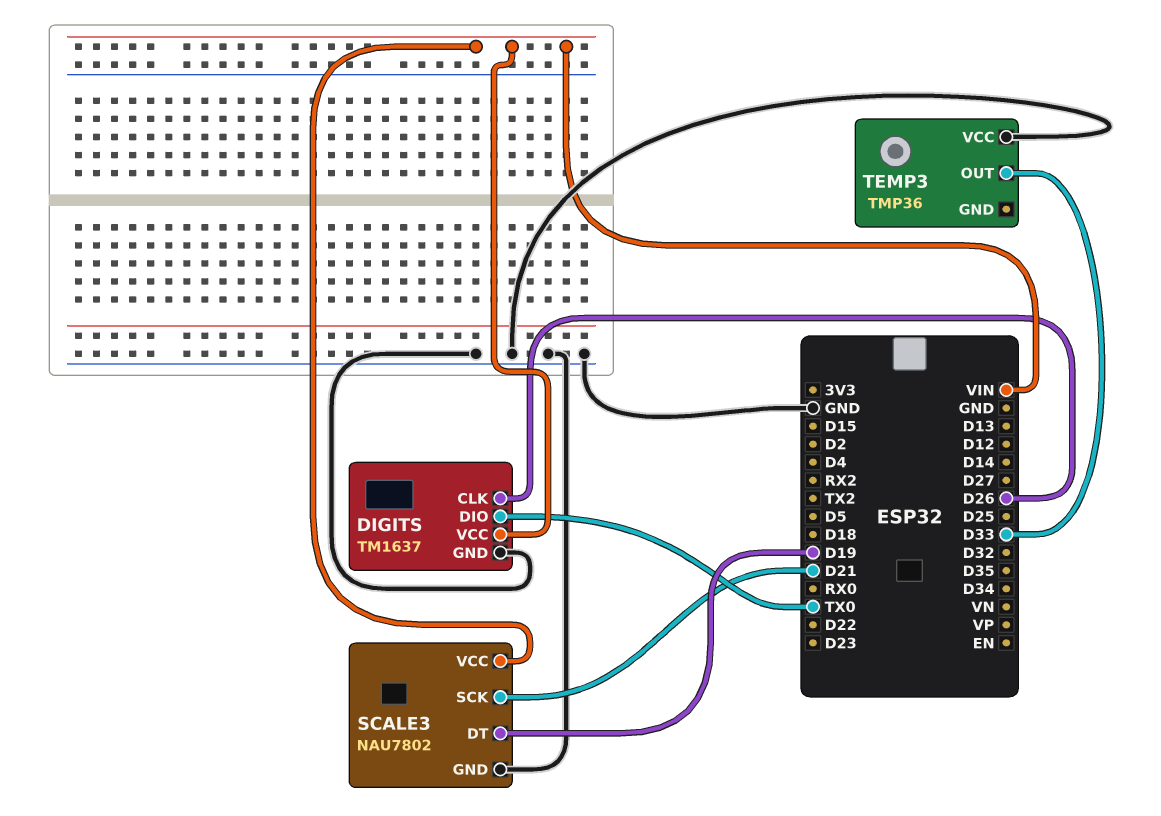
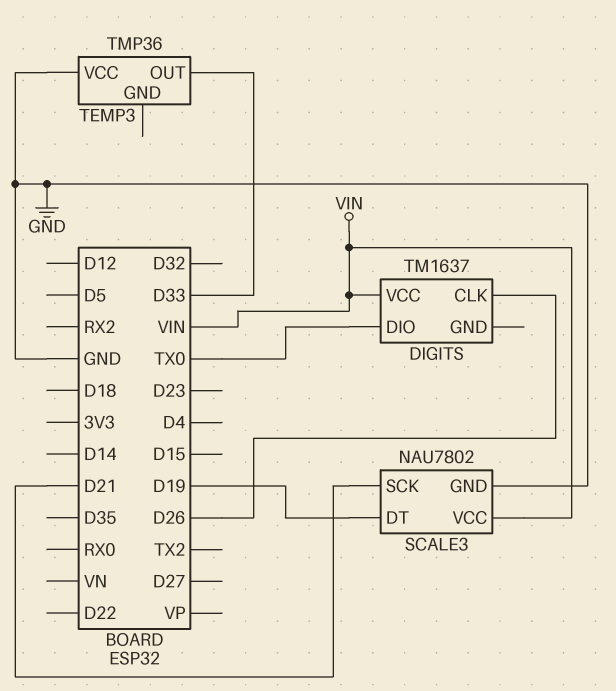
DIGITS pin GND: GND -> none

